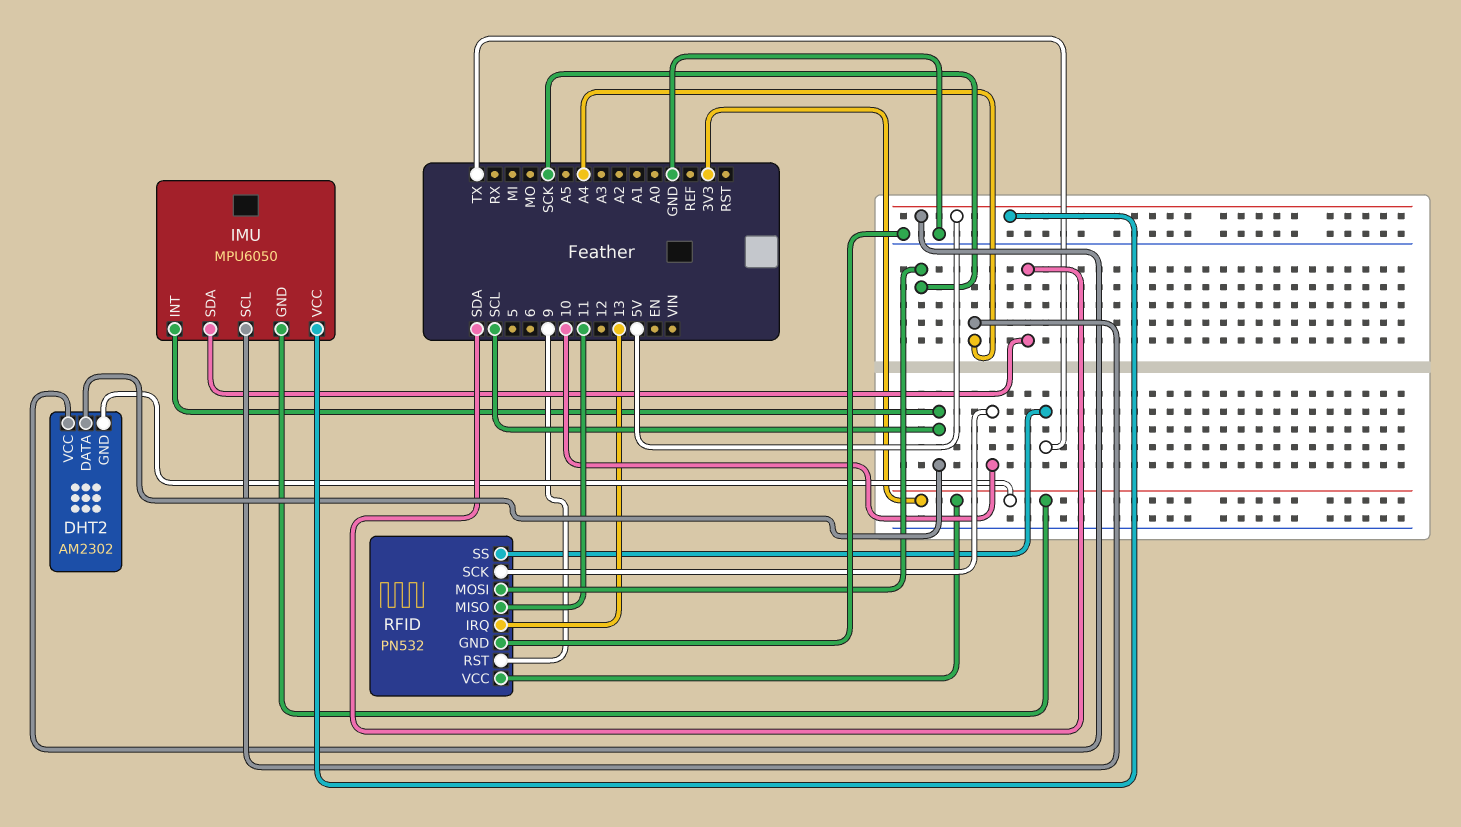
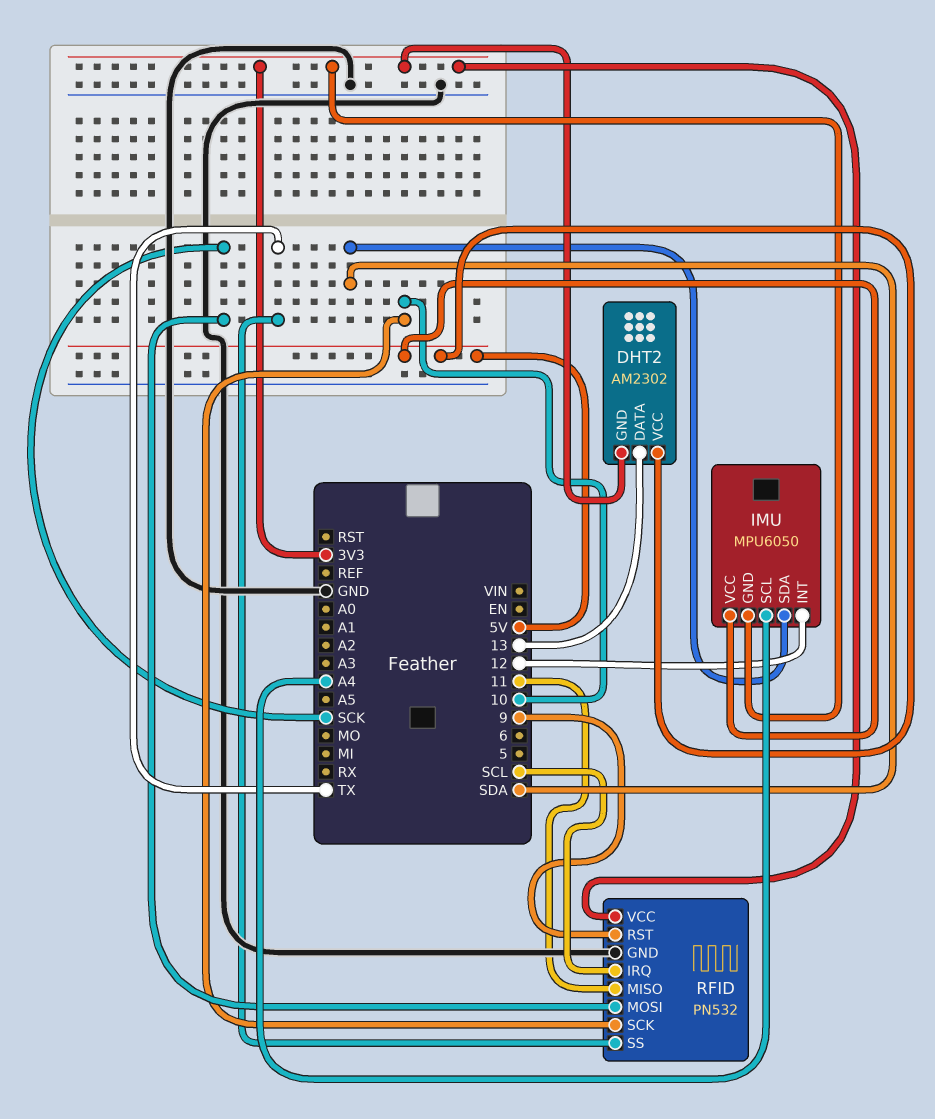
DHT2 pin DATA: SCL -> 13
IMU pin INT: SCL -> 12
RFID pin IRQ: 13 -> SCL

